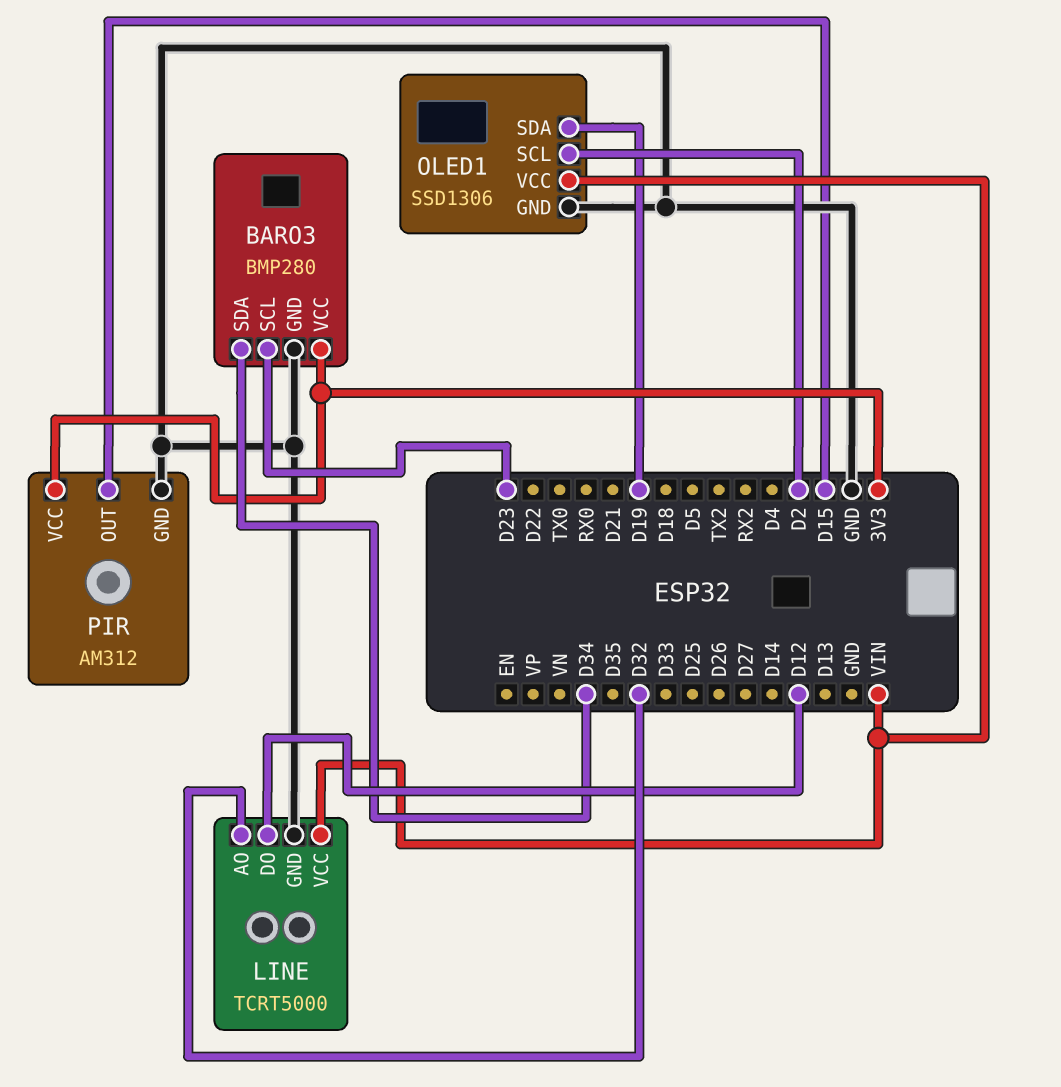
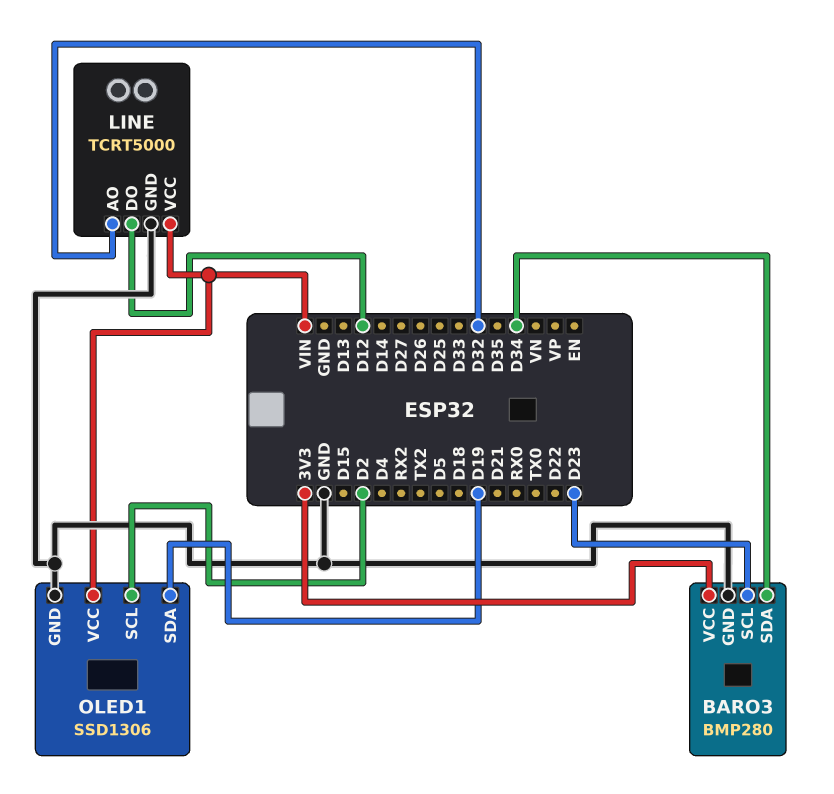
PIR: AM312 -> none
PIR pin GND: GND -> none
PIR pin OUT: D15 -> none
PIR pin VCC: 3V3 -> none

